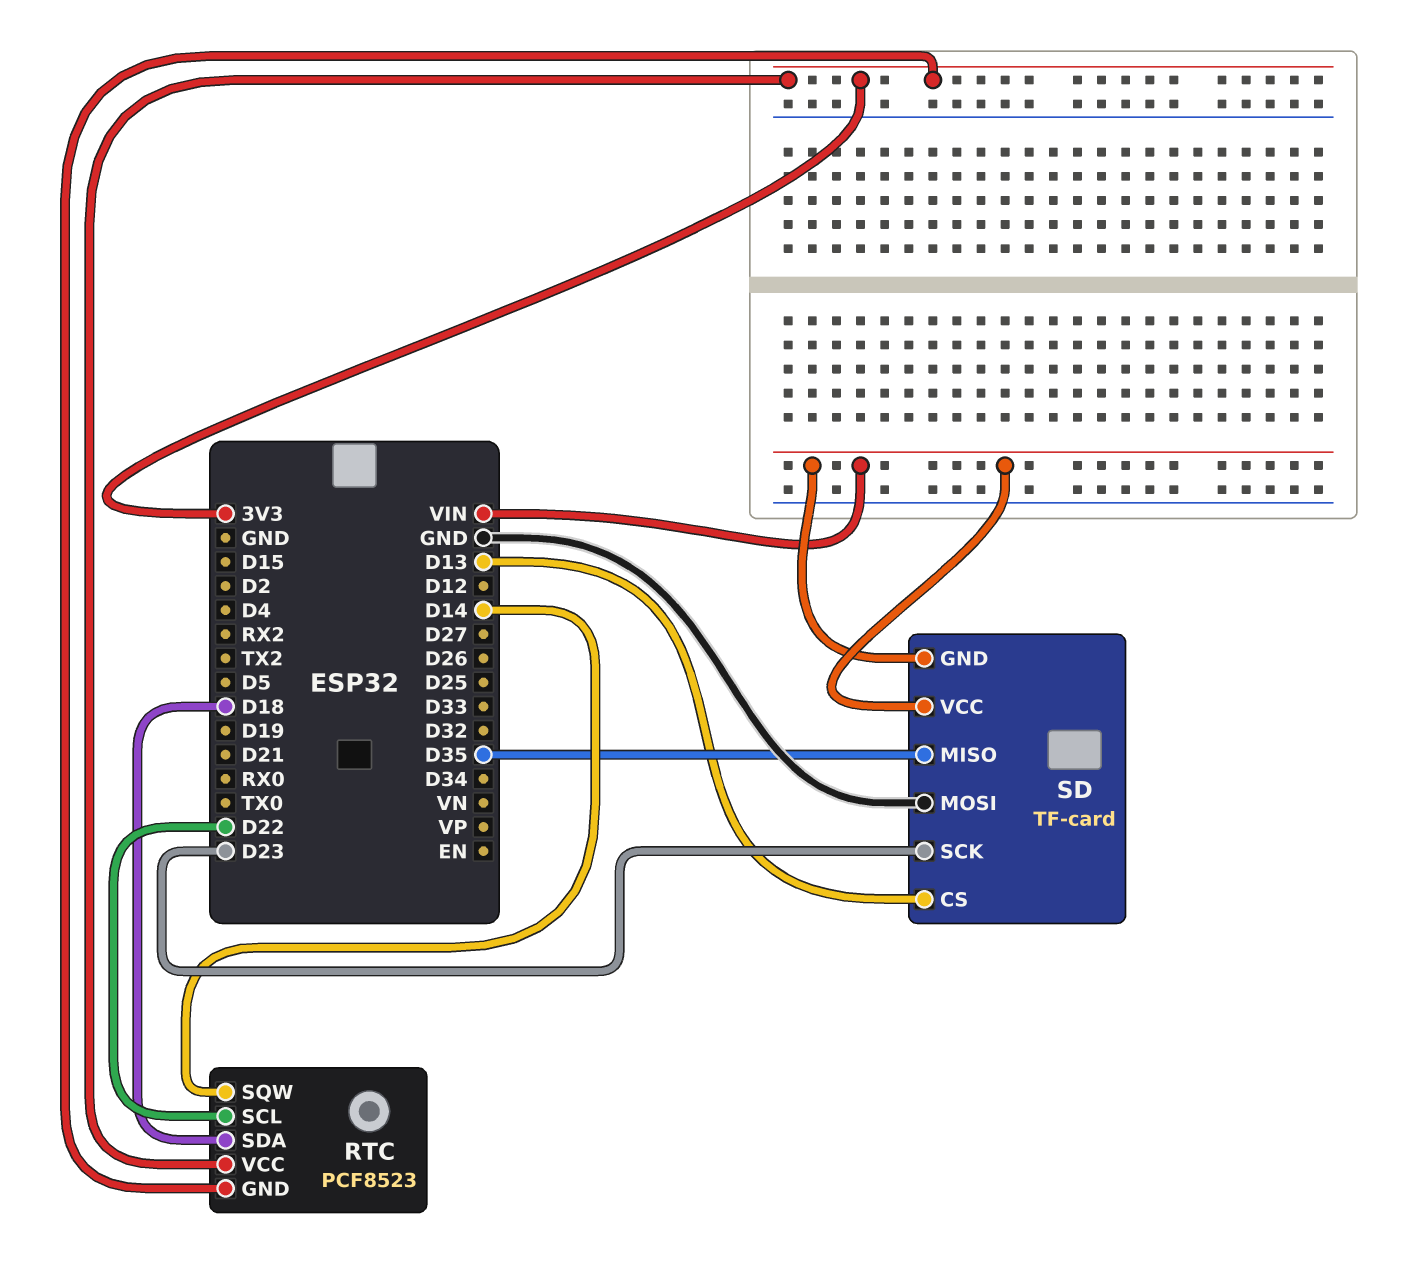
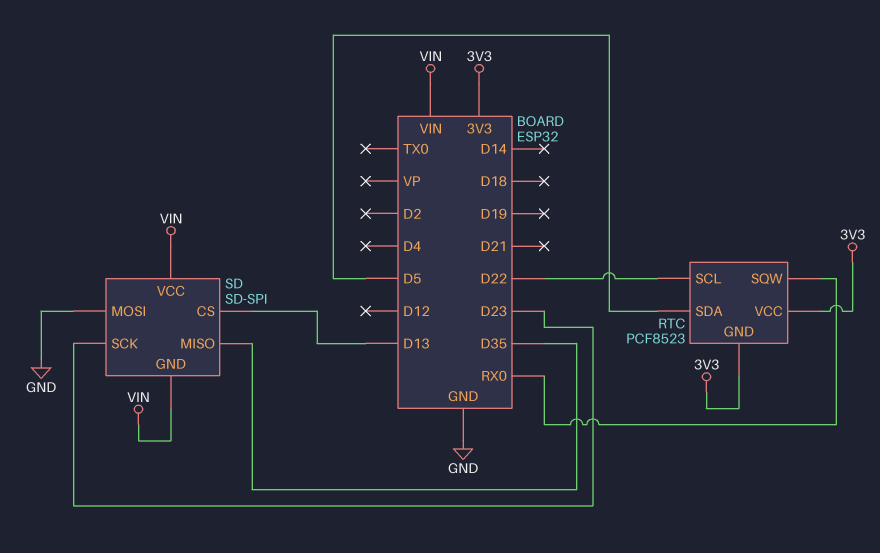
RTC pin SDA: D18 -> D5
RTC pin SQW: D14 -> RX0
SD: TF-card -> SD-SPI

